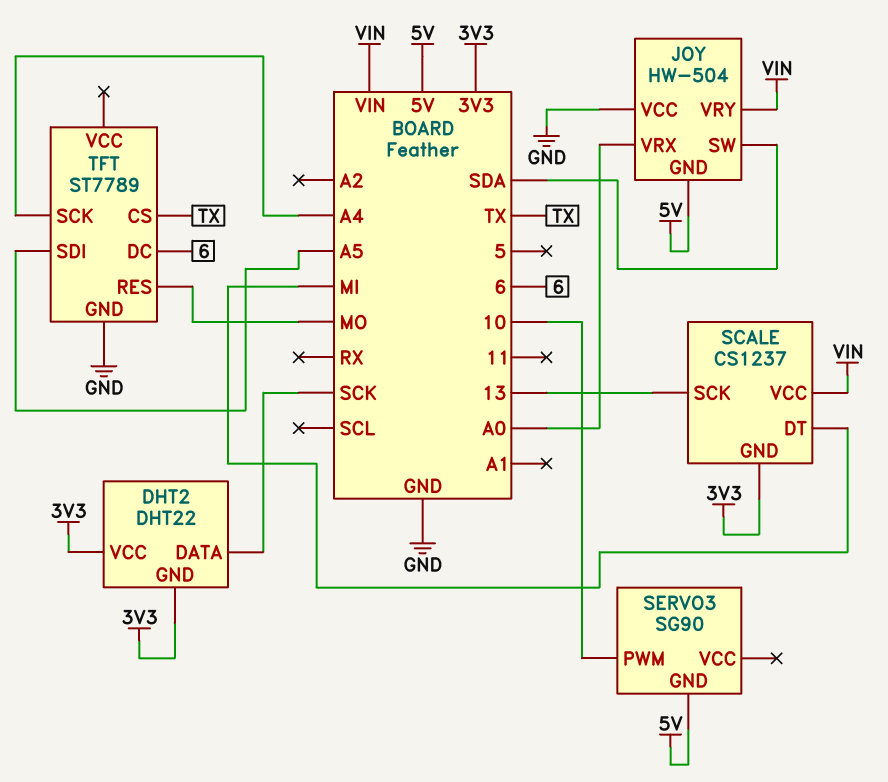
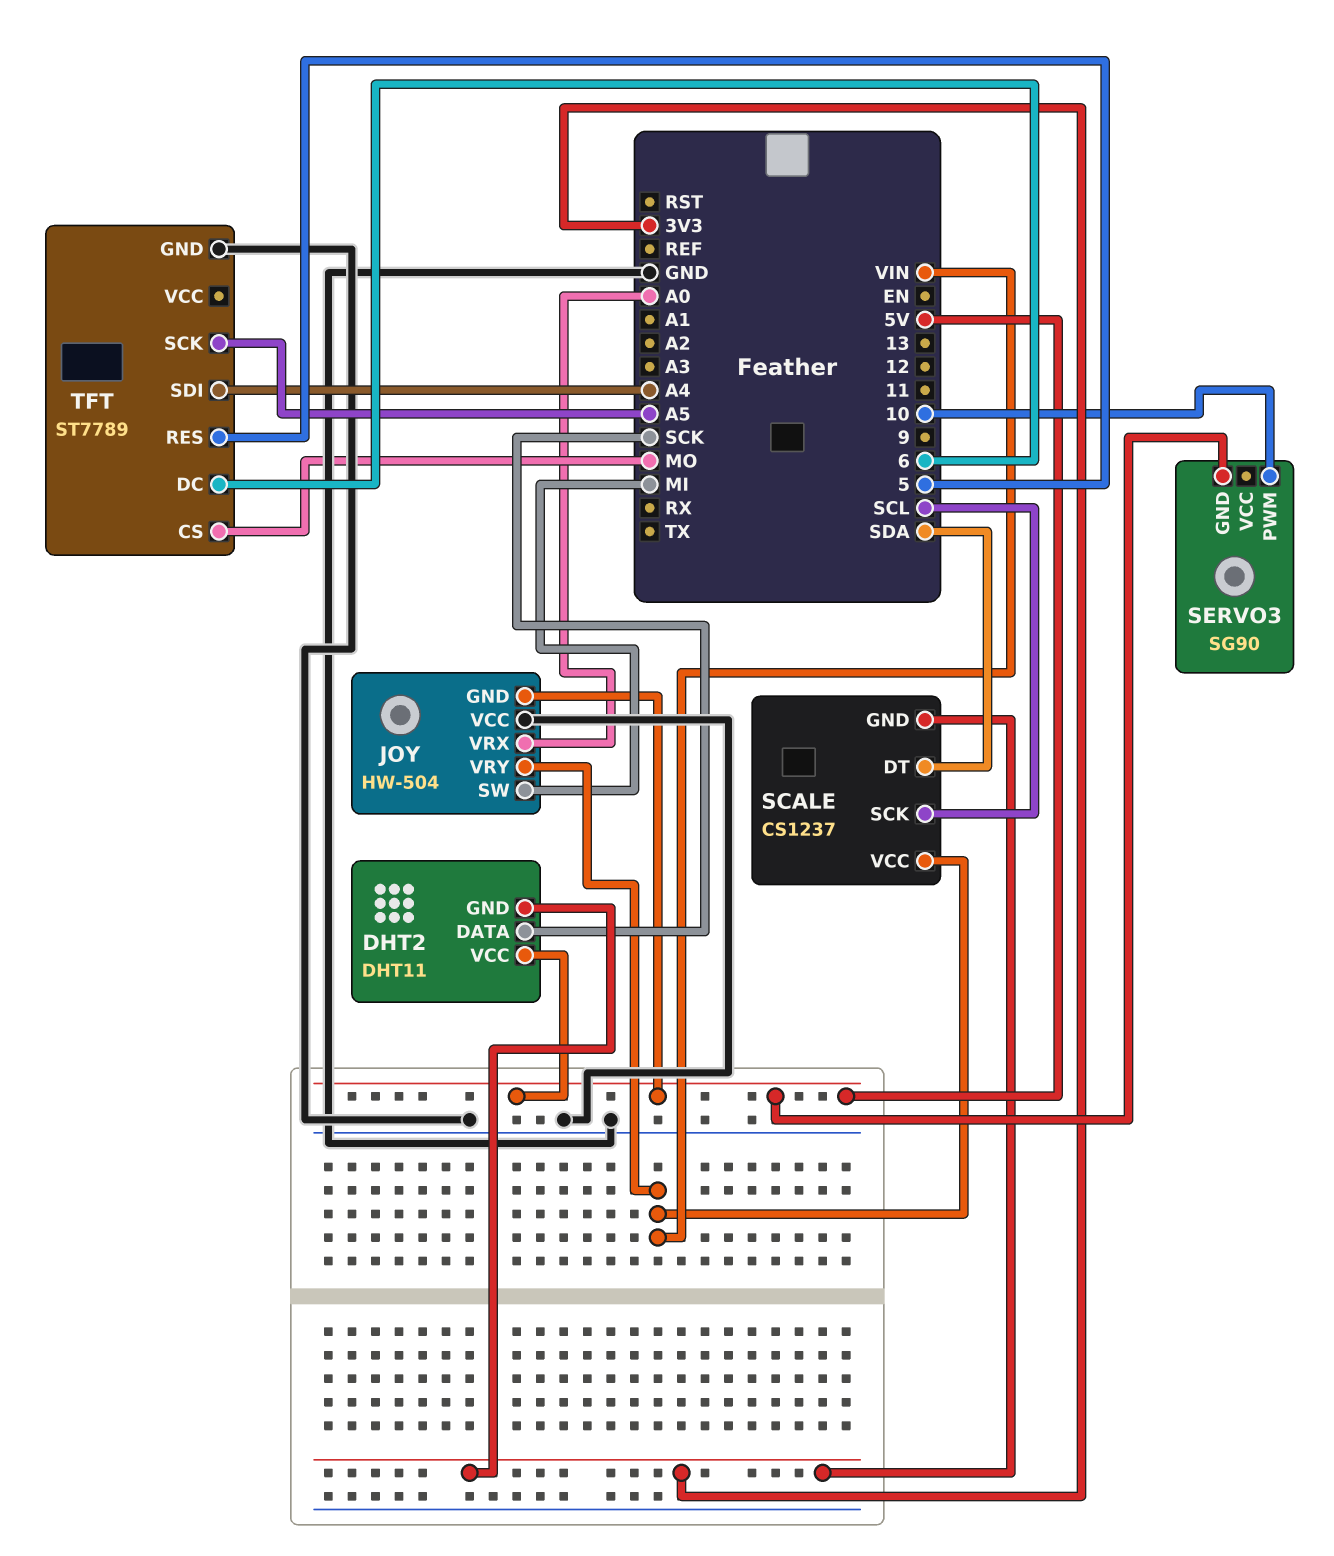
DHT2: DHT22 -> DHT11
DHT2 pin VCC: 3V3 -> 5V
JOY pin SW: SDA -> MI
SCALE pin DT: MI -> SDA
SCALE pin SCK: 13 -> SCL
TFT pin CS: TX -> MO
TFT pin RES: MO -> 5
TFT pin SCK: A4 -> A5
TFT pin SDI: A5 -> A4

